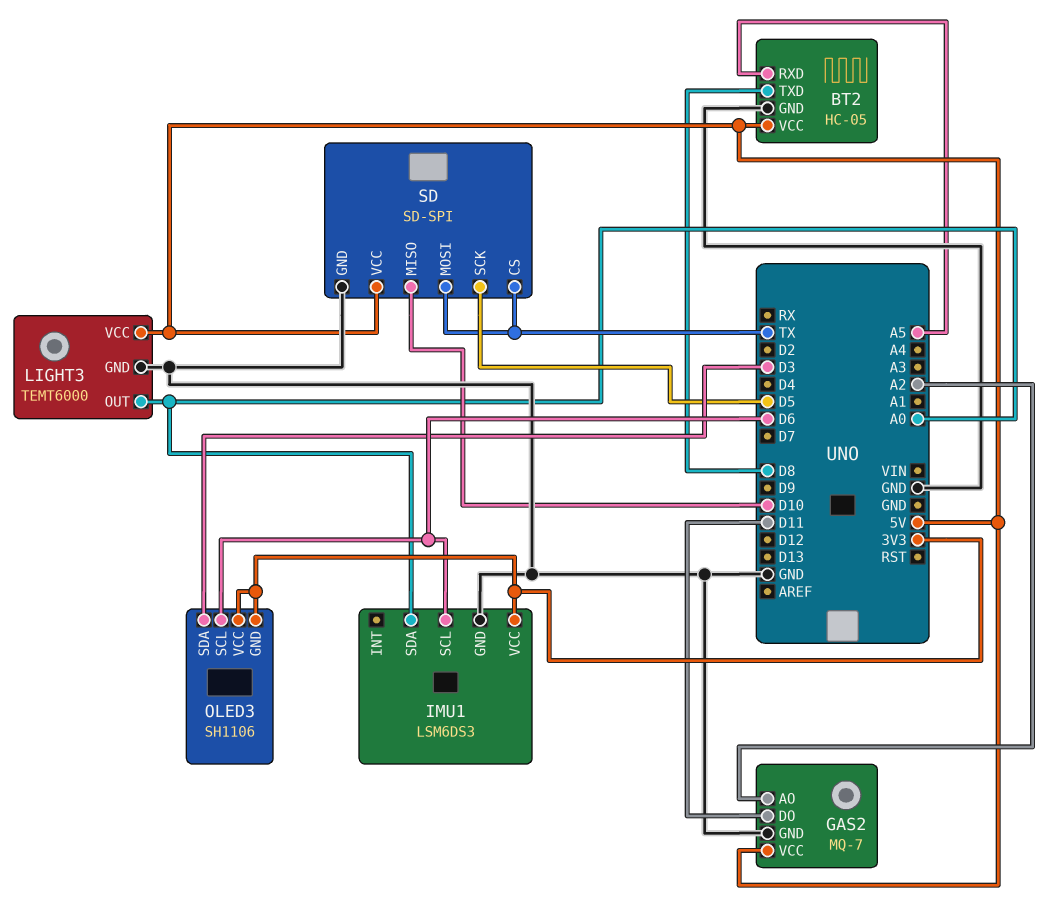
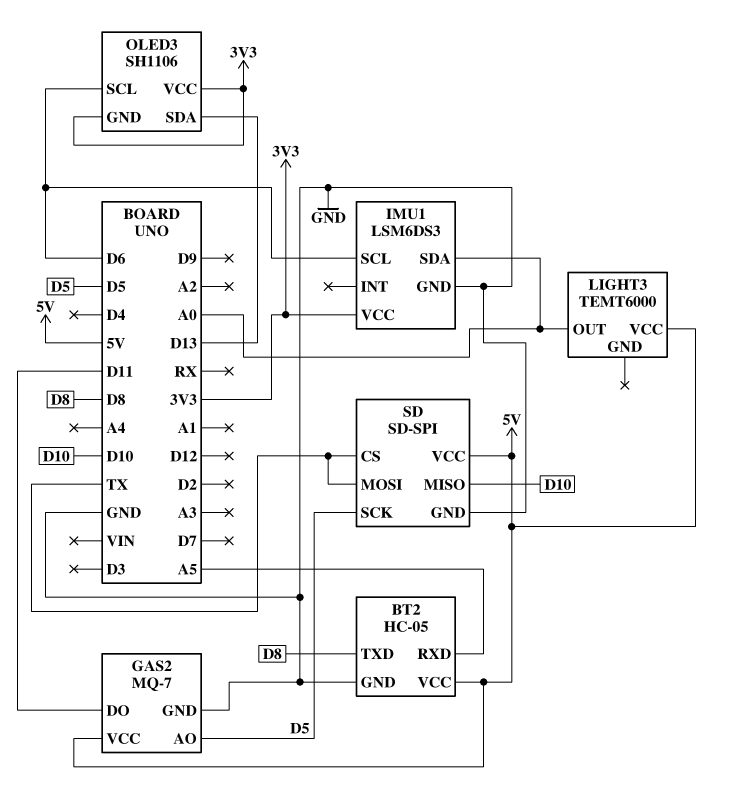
GAS2 pin AO: A2 -> D5
LIGHT3 pin GND: GND -> none
OLED3 pin SDA: D3 -> D13

